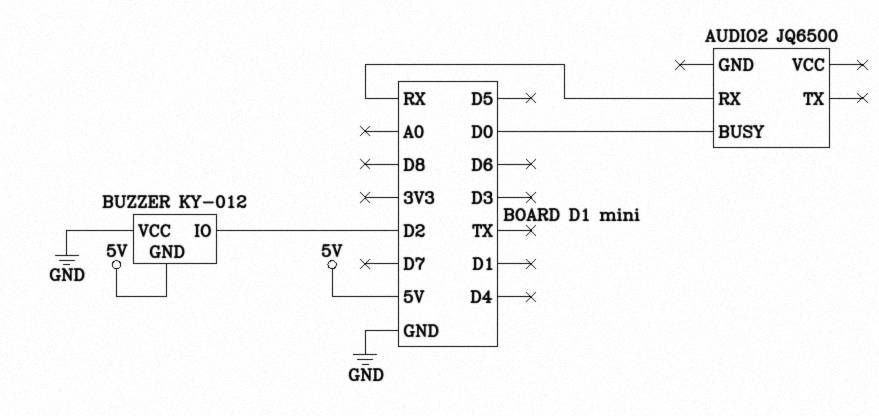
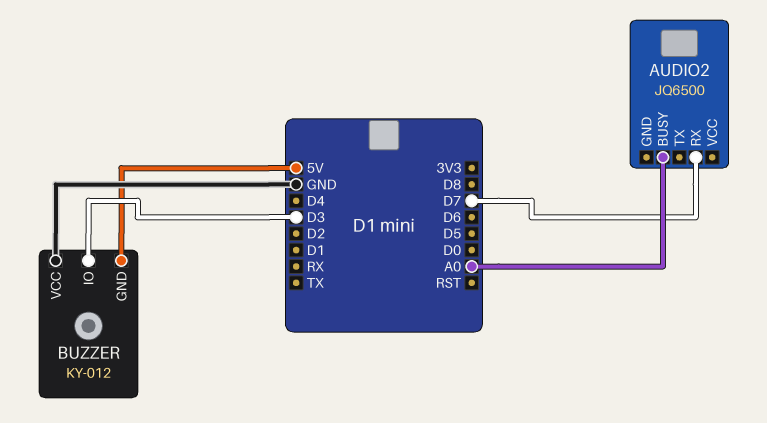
AUDIO2 pin BUSY: D0 -> A0
AUDIO2 pin RX: RX -> D7
BUZZER pin IO: D2 -> D3

